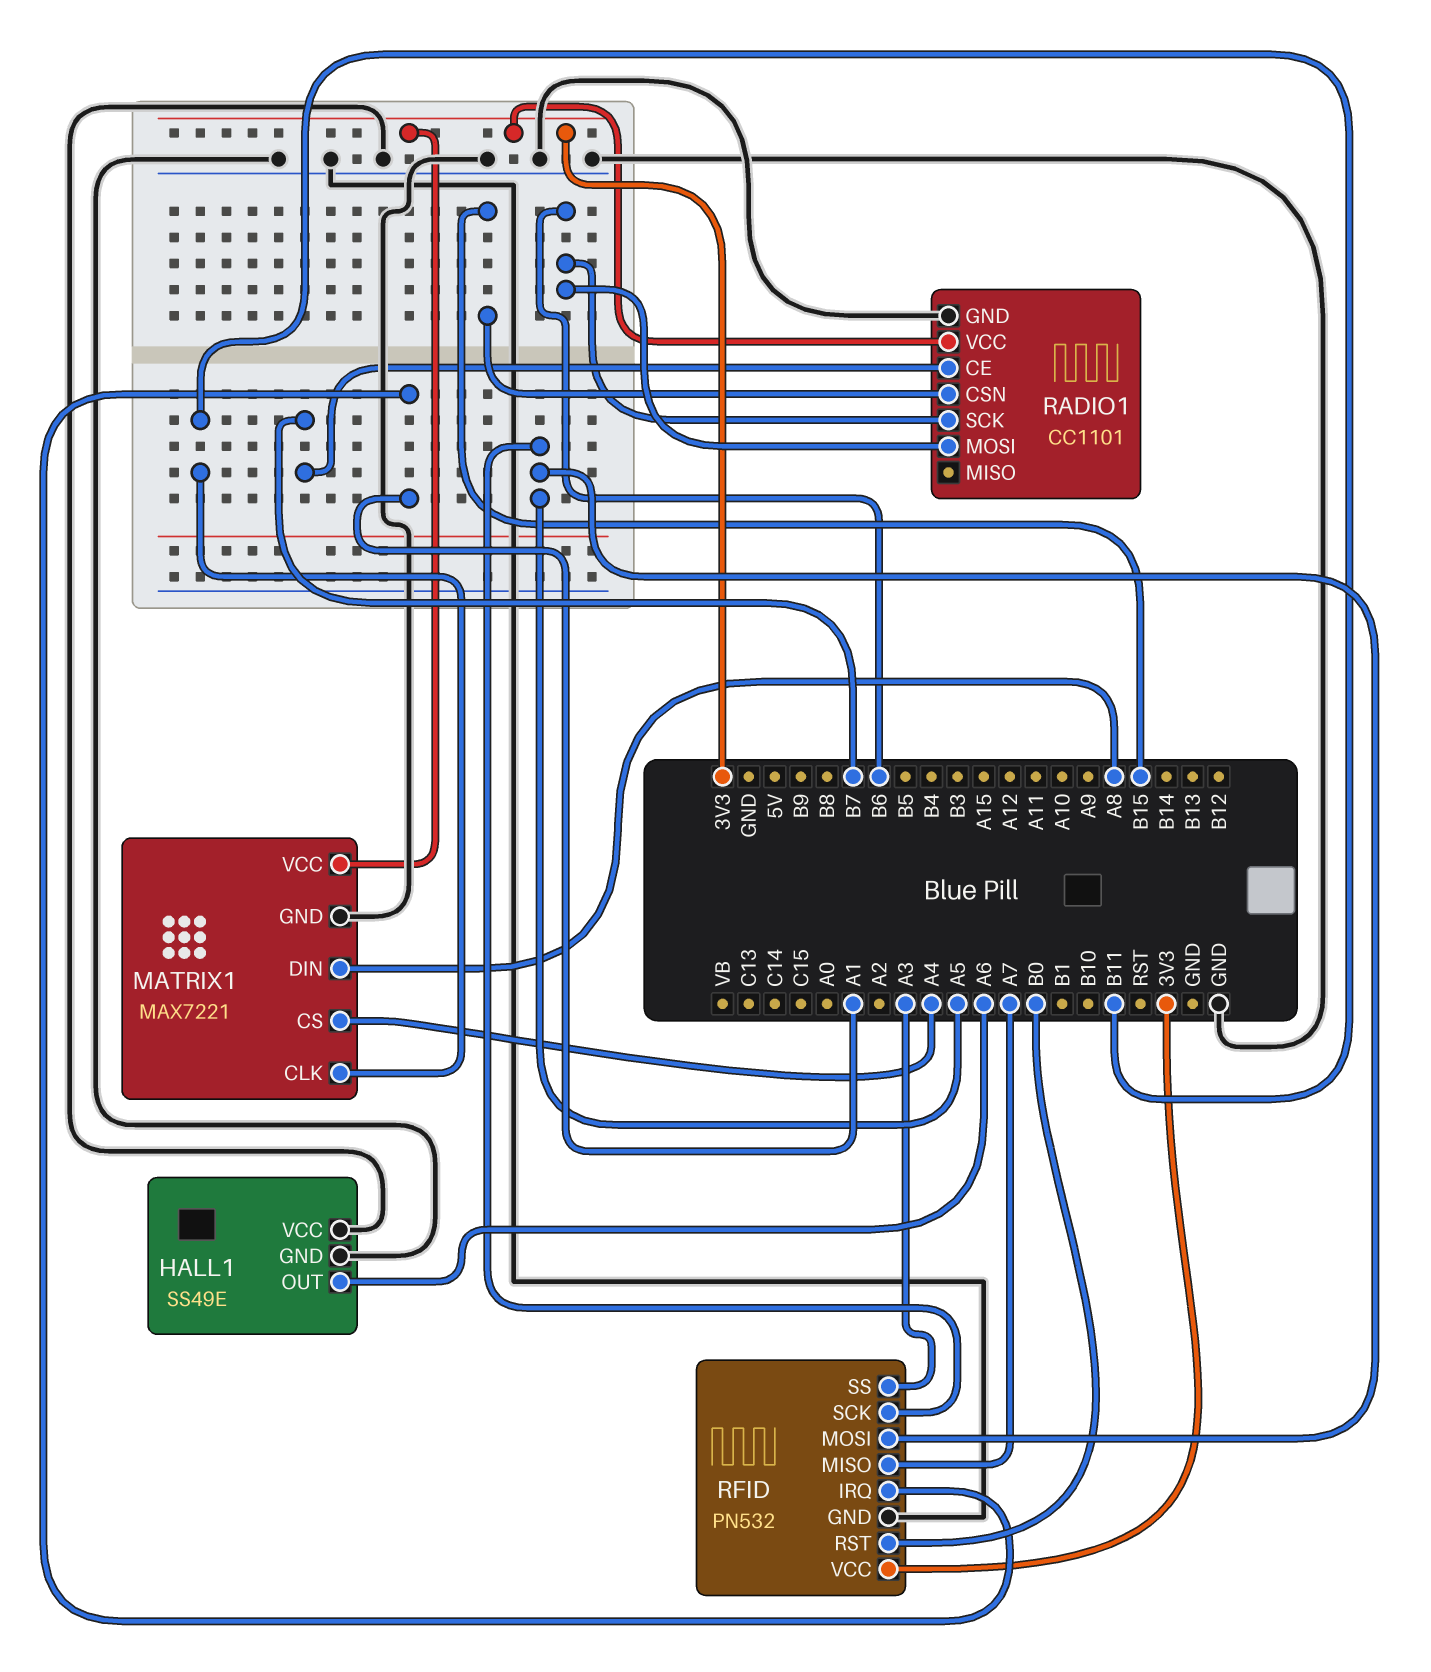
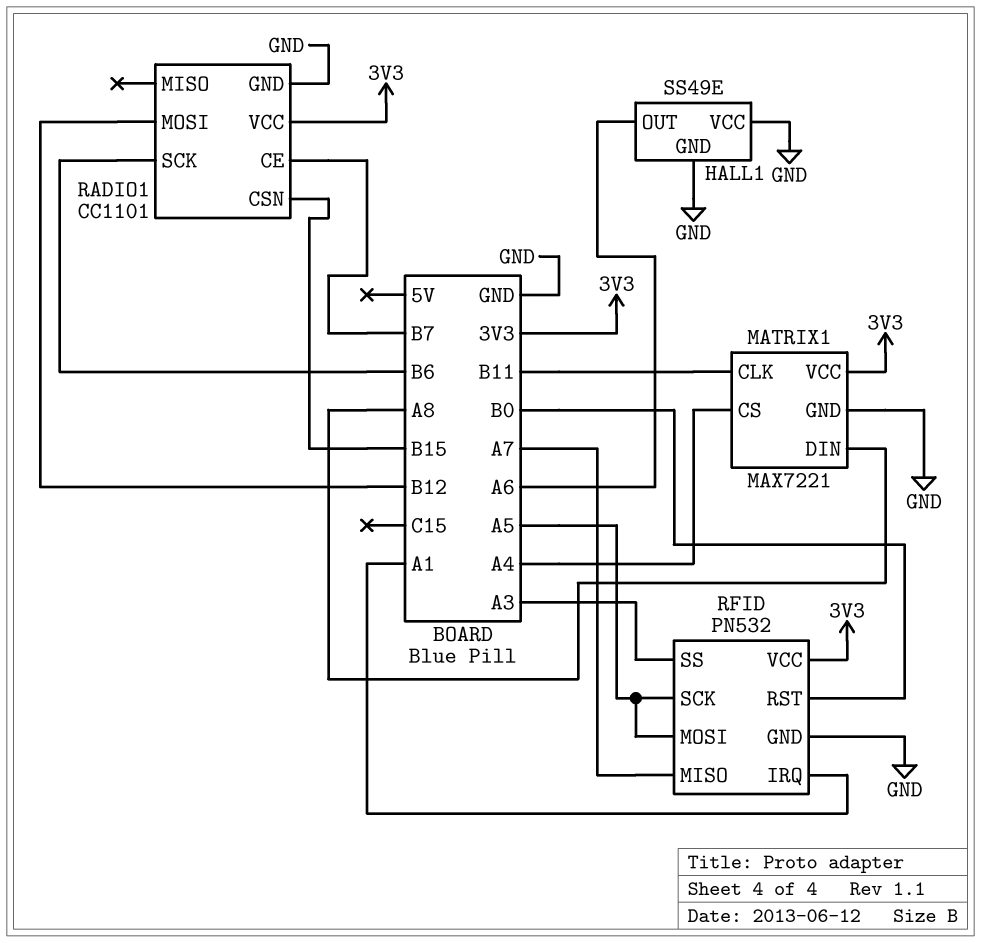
RADIO1 pin MOSI: B6 -> B12

